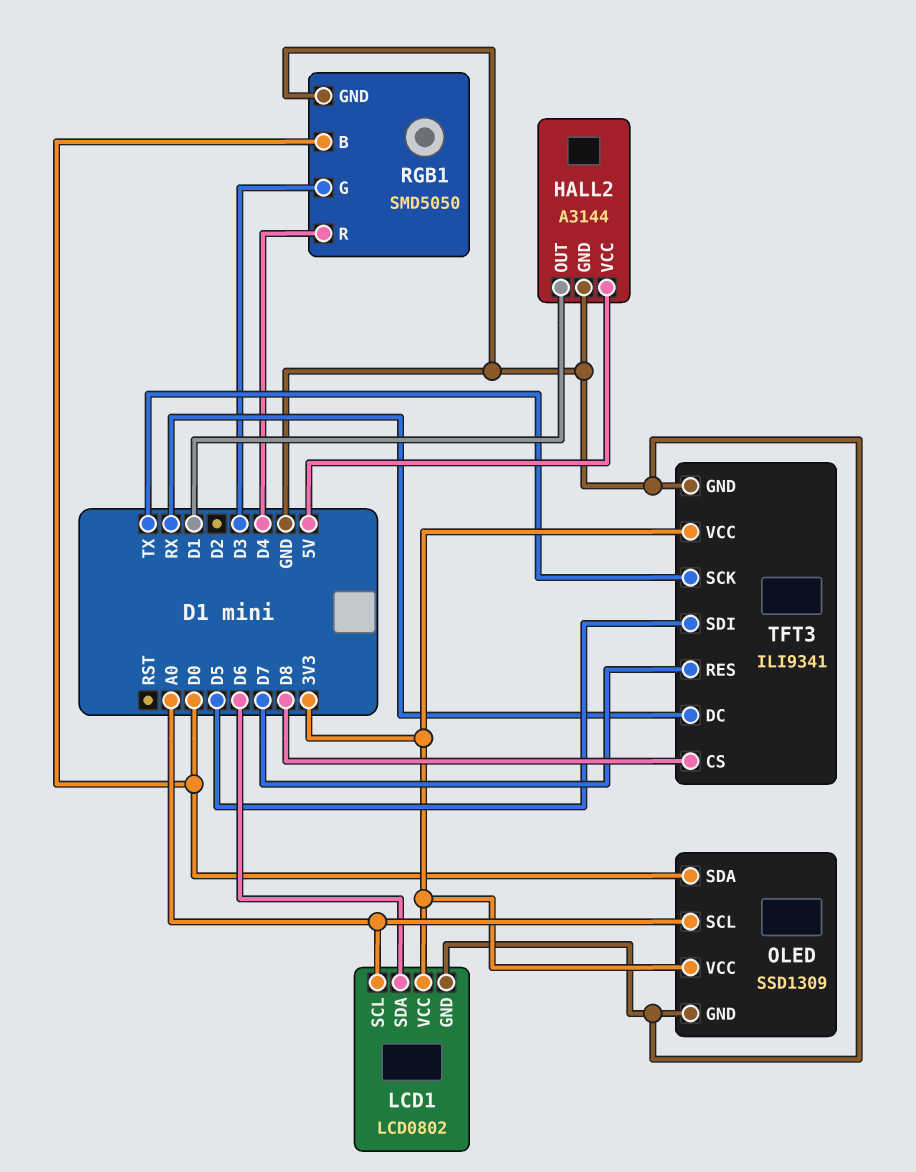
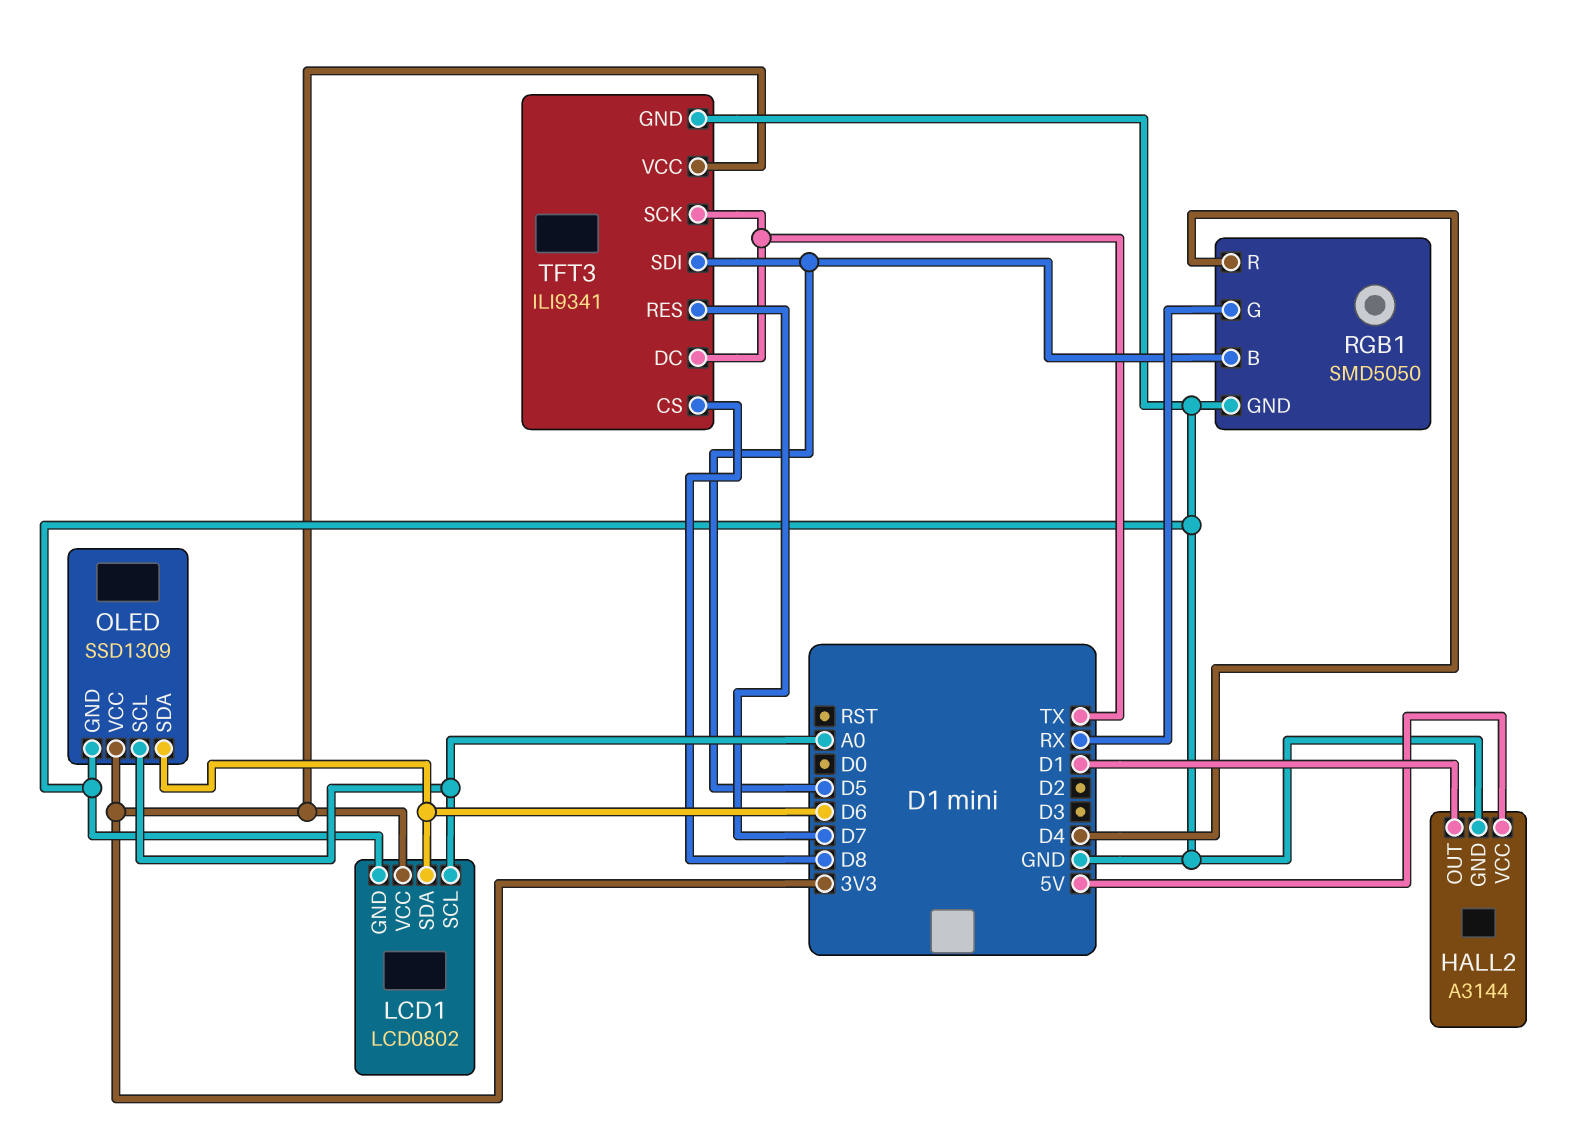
OLED pin SDA: D0 -> D6
RGB1 pin B: D0 -> D5
RGB1 pin G: D3 -> RX
TFT3 pin DC: RX -> TX

